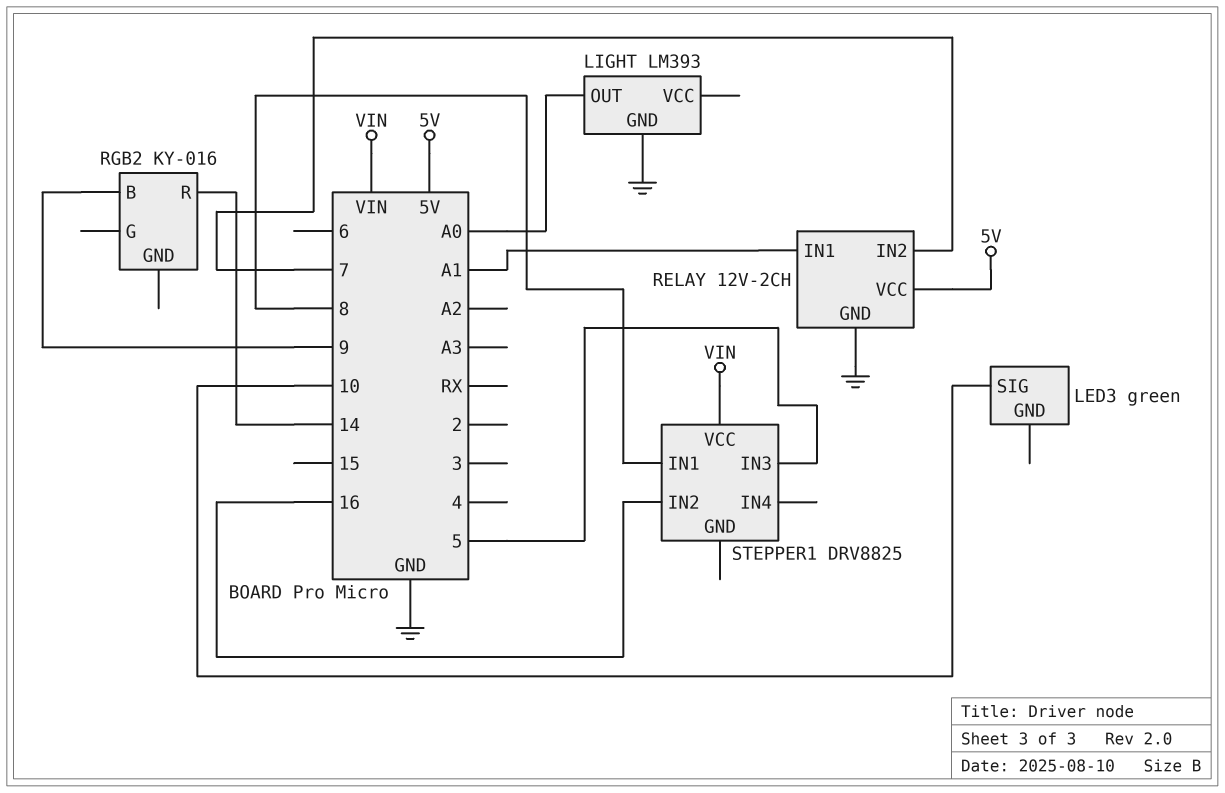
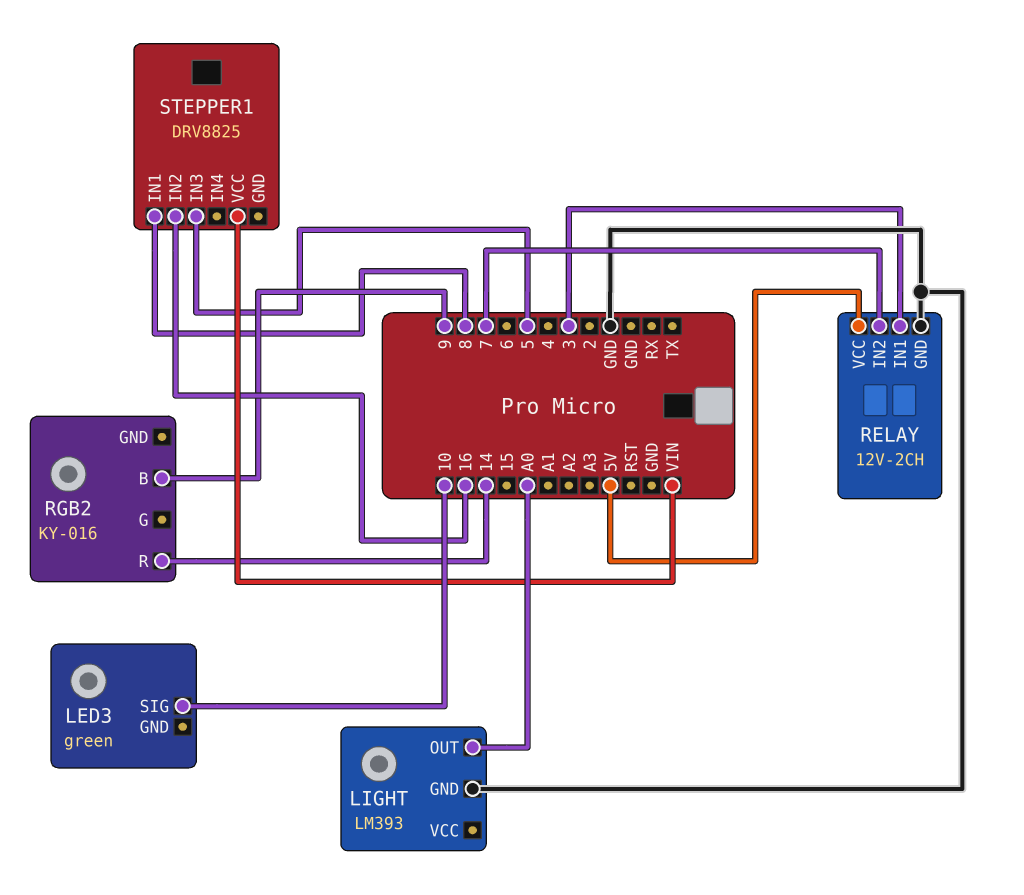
RELAY pin IN1: A1 -> 3

